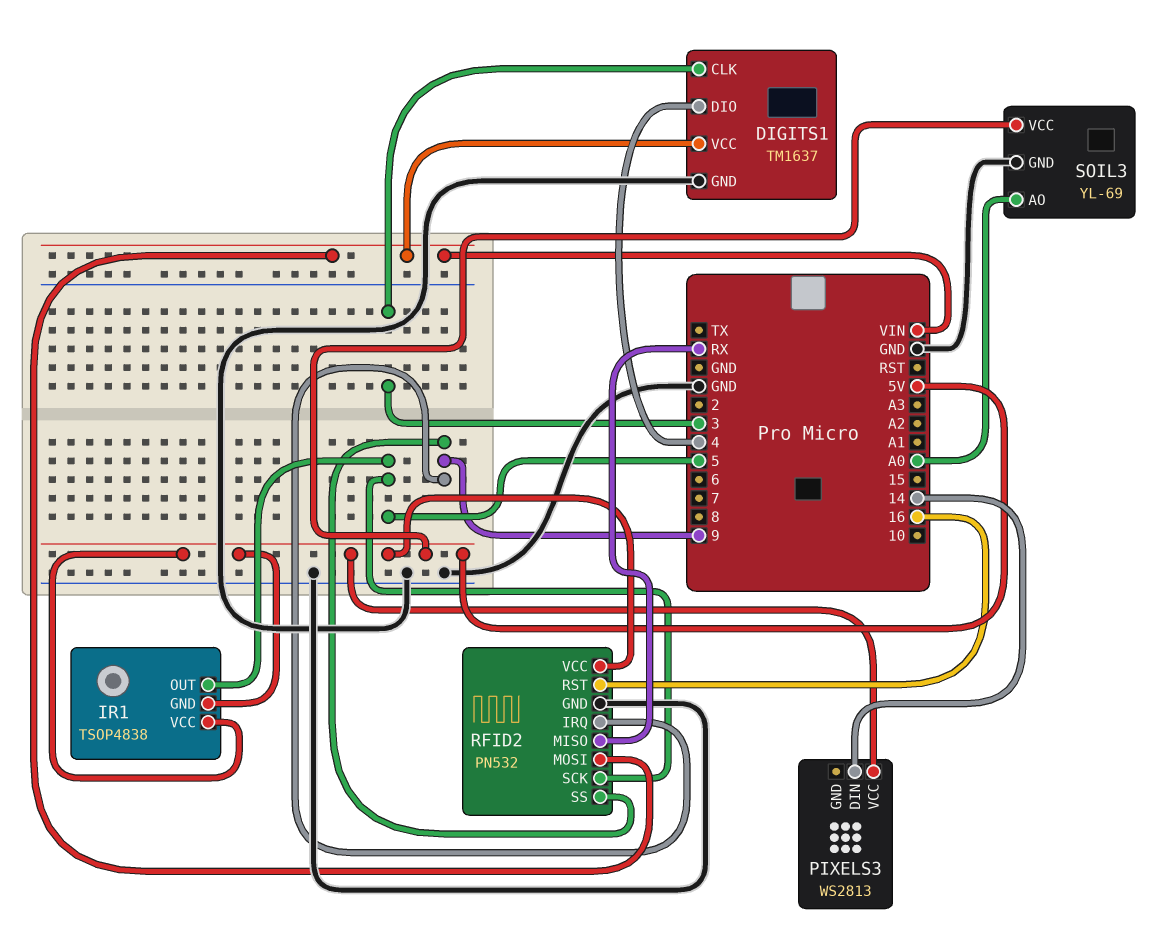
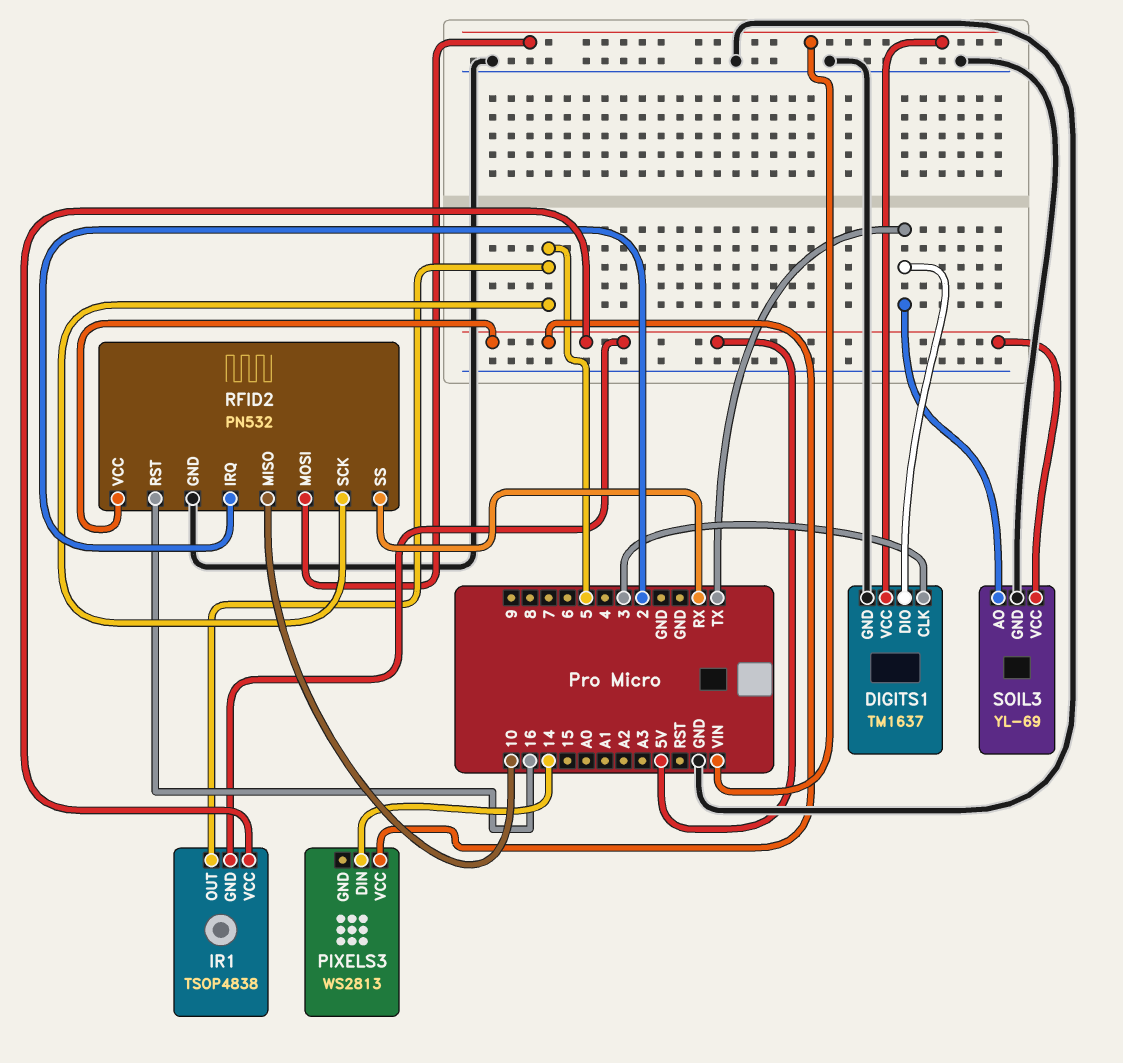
DIGITS1 pin DIO: 4 -> TX
RFID2 pin IRQ: 9 -> 2
RFID2 pin MISO: RX -> 10
RFID2 pin SS: 9 -> RX
SOIL3 pin AO: A0 -> TX

